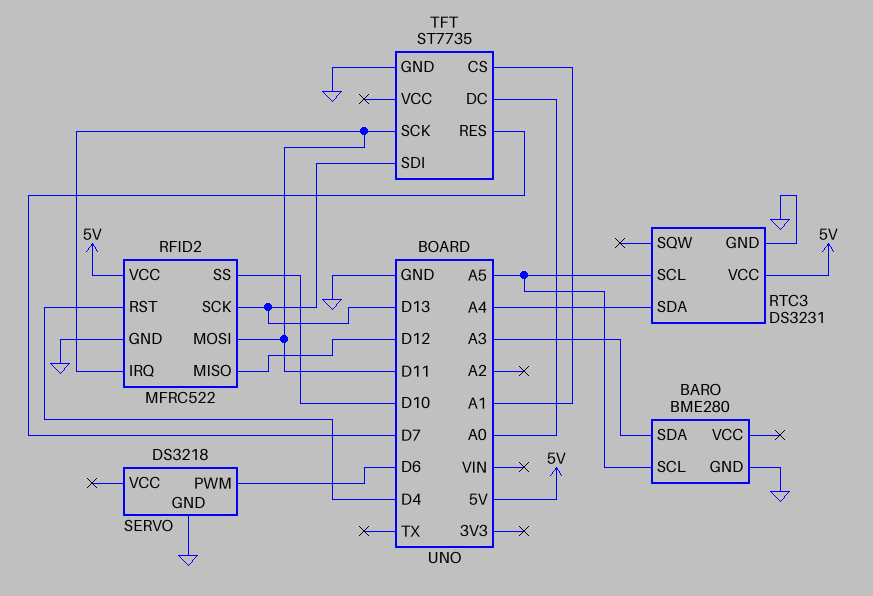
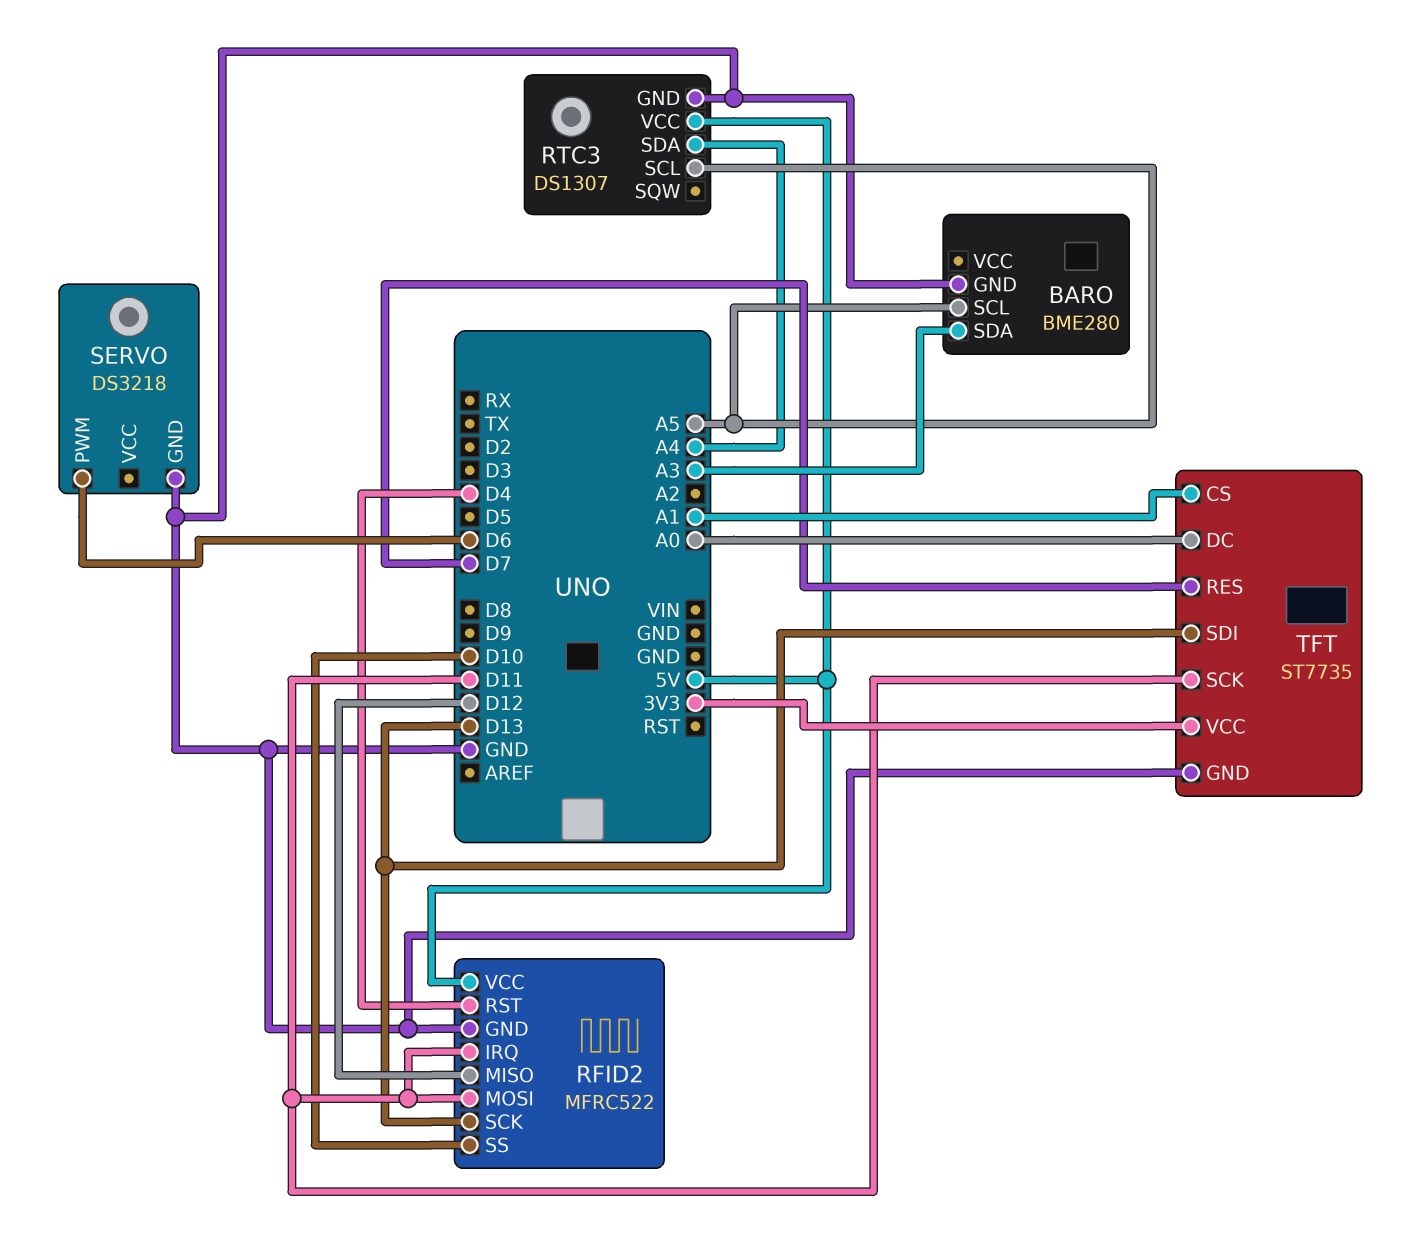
RTC3: DS3231 -> DS1307
TFT pin VCC: none -> 3V3

